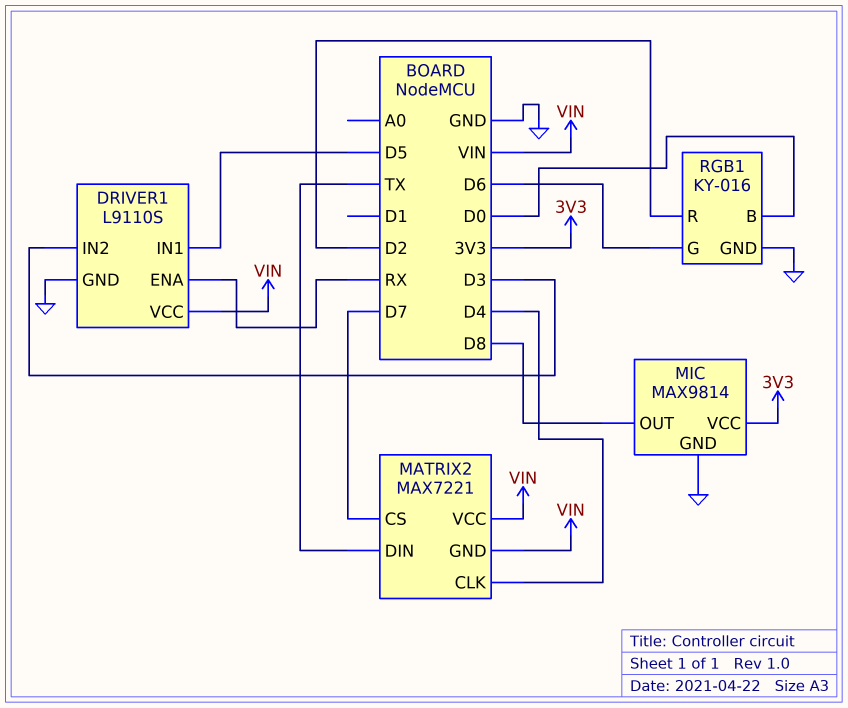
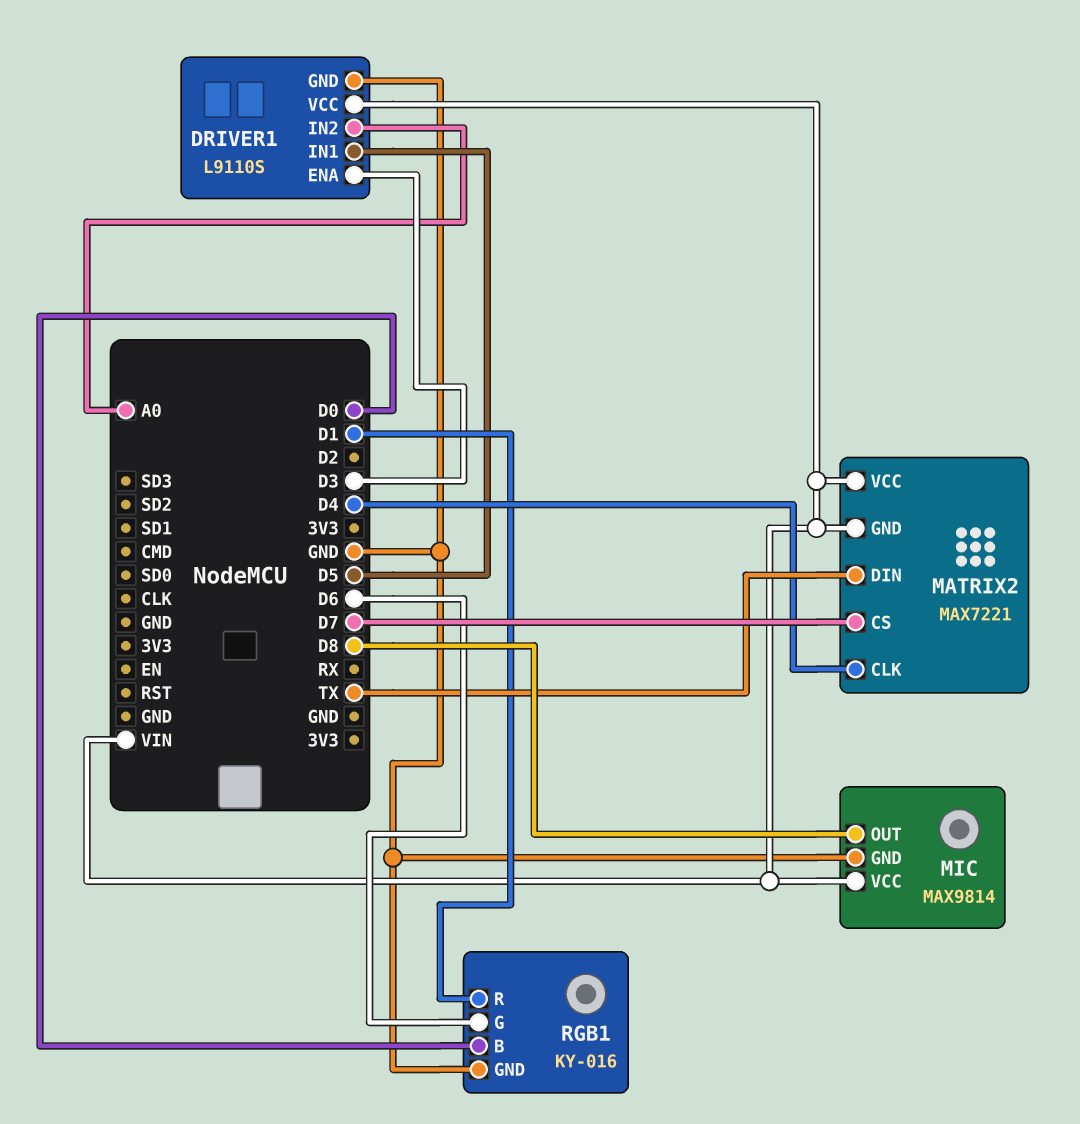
DRIVER1 pin ENA: RX -> D3
DRIVER1 pin IN2: D3 -> A0
MIC pin VCC: 3V3 -> VIN
RGB1 pin R: D2 -> D1

